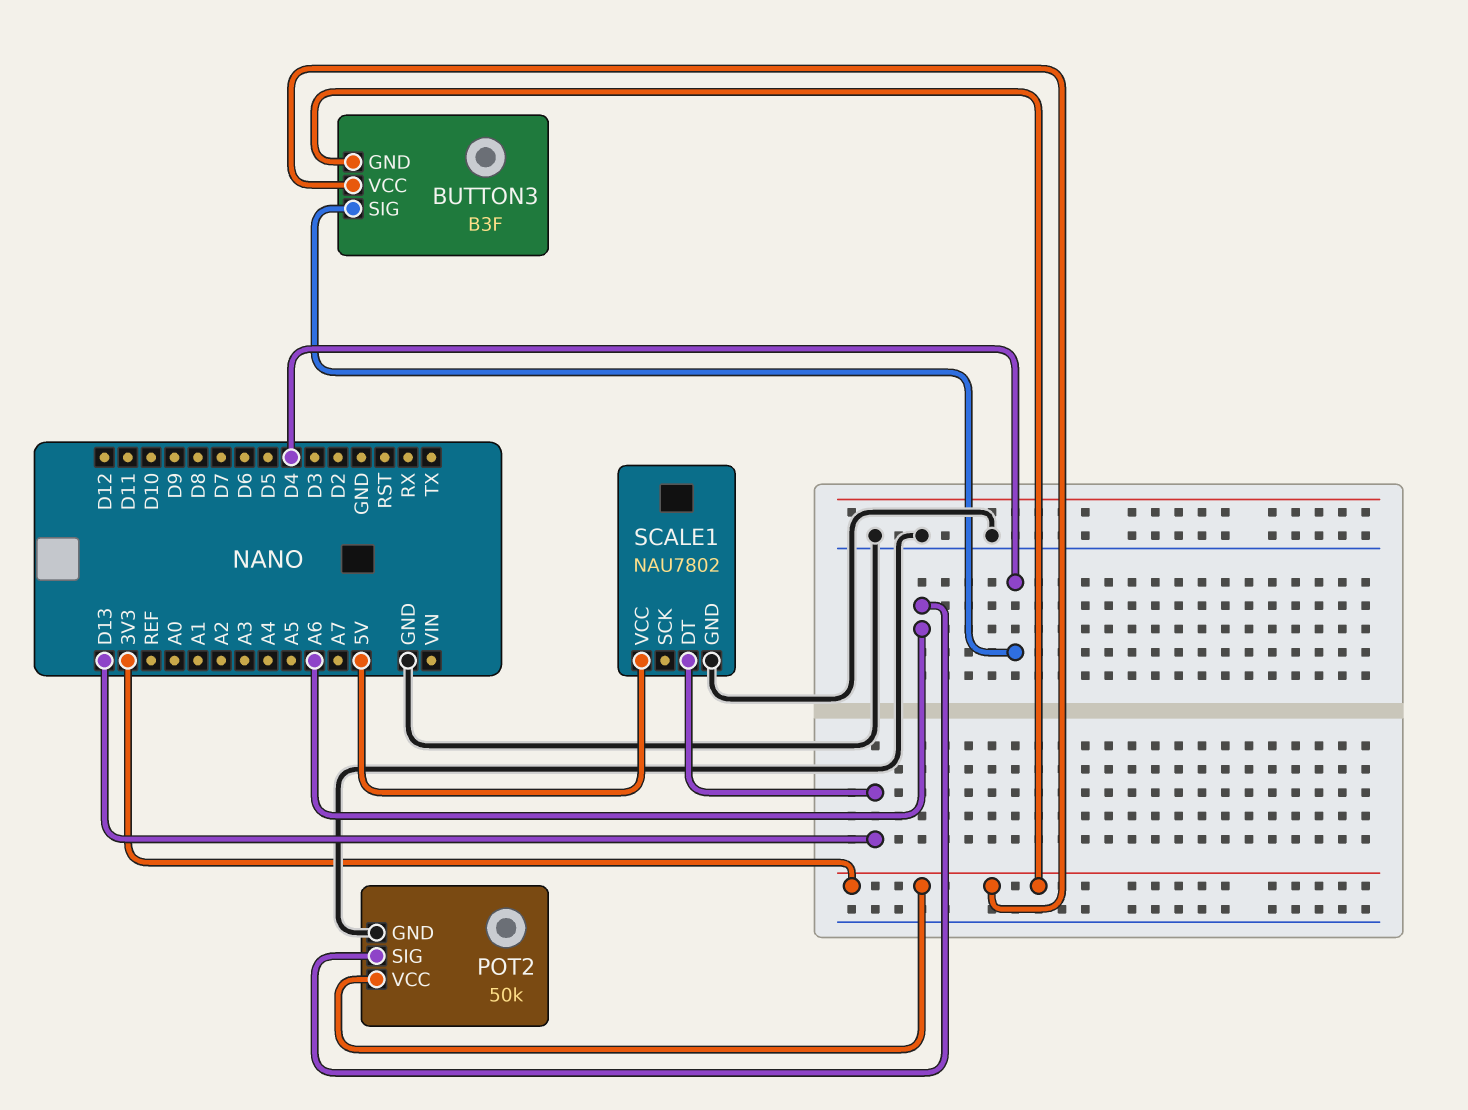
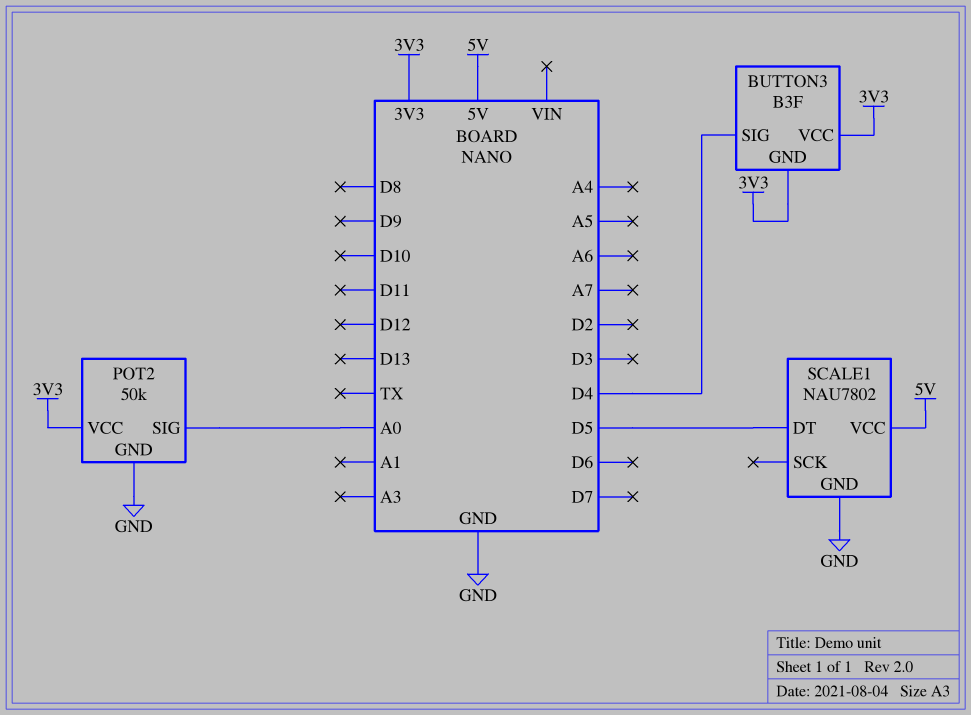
POT2 pin SIG: A6 -> A0
SCALE1 pin DT: D13 -> D5

